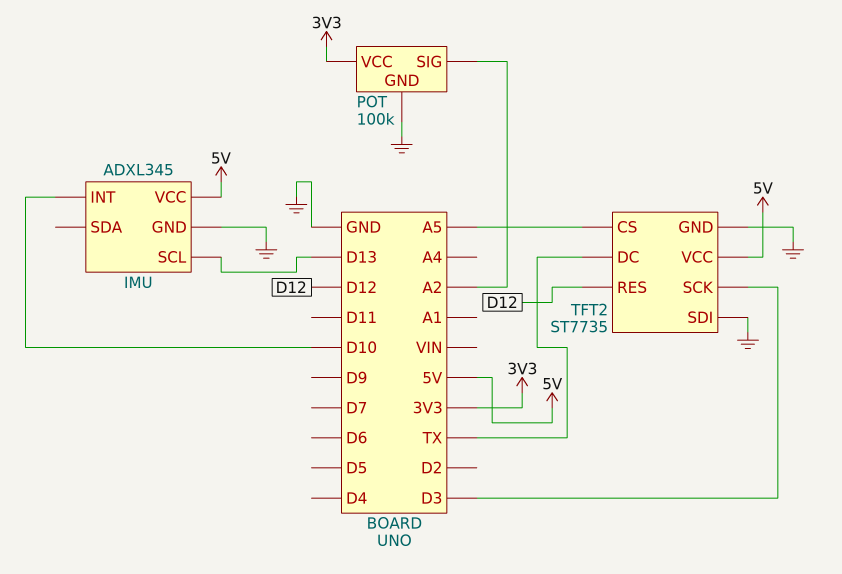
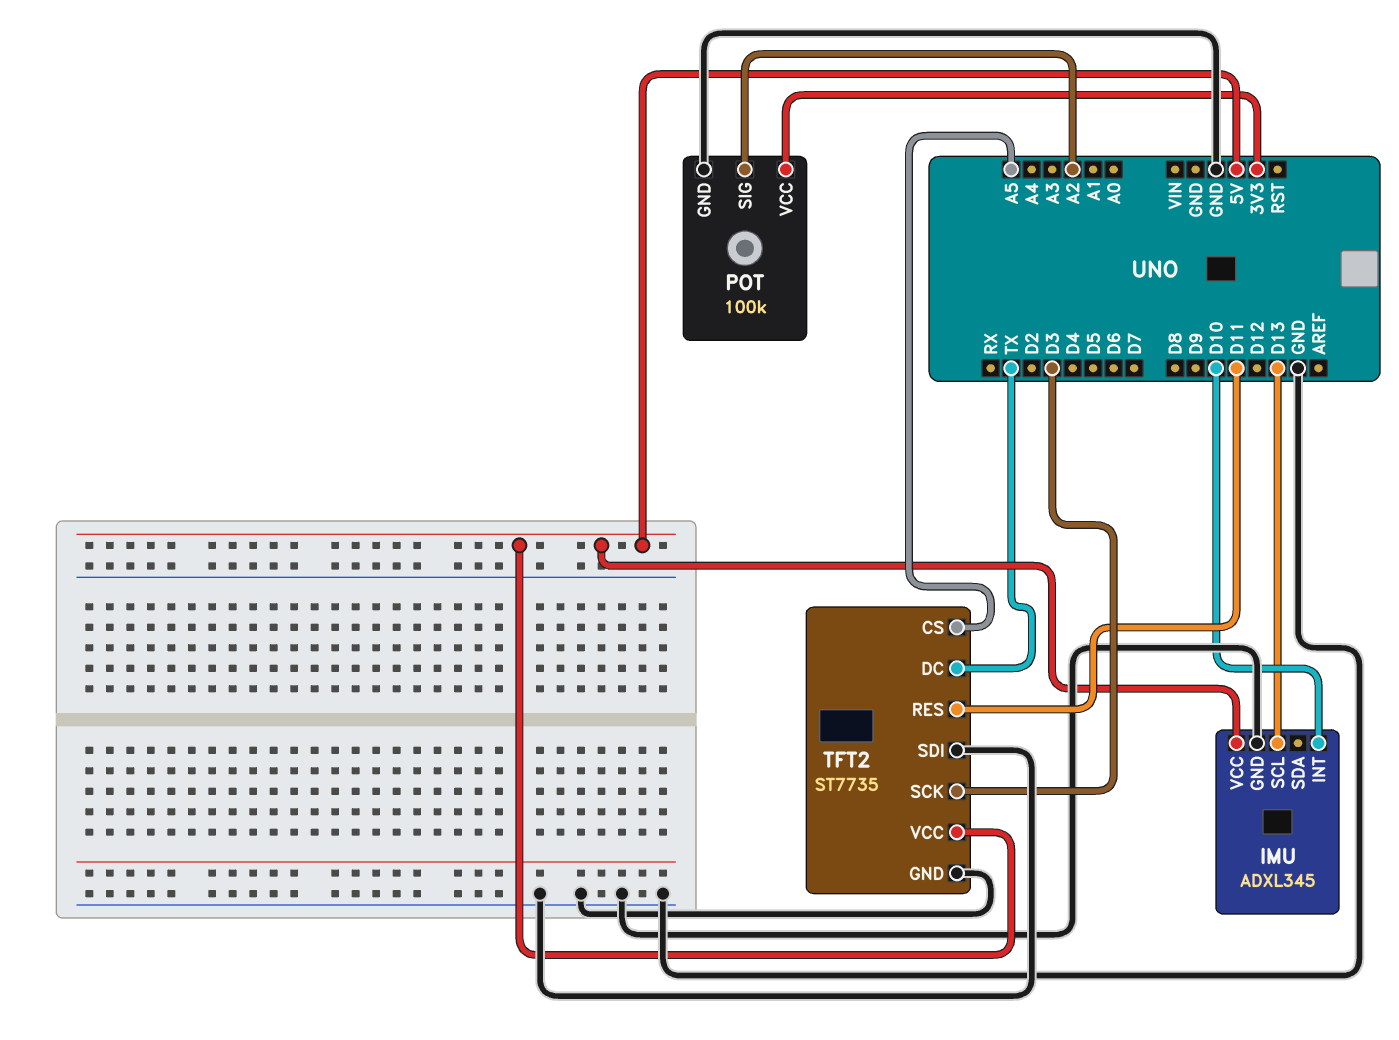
TFT2 pin RES: D12 -> D11

